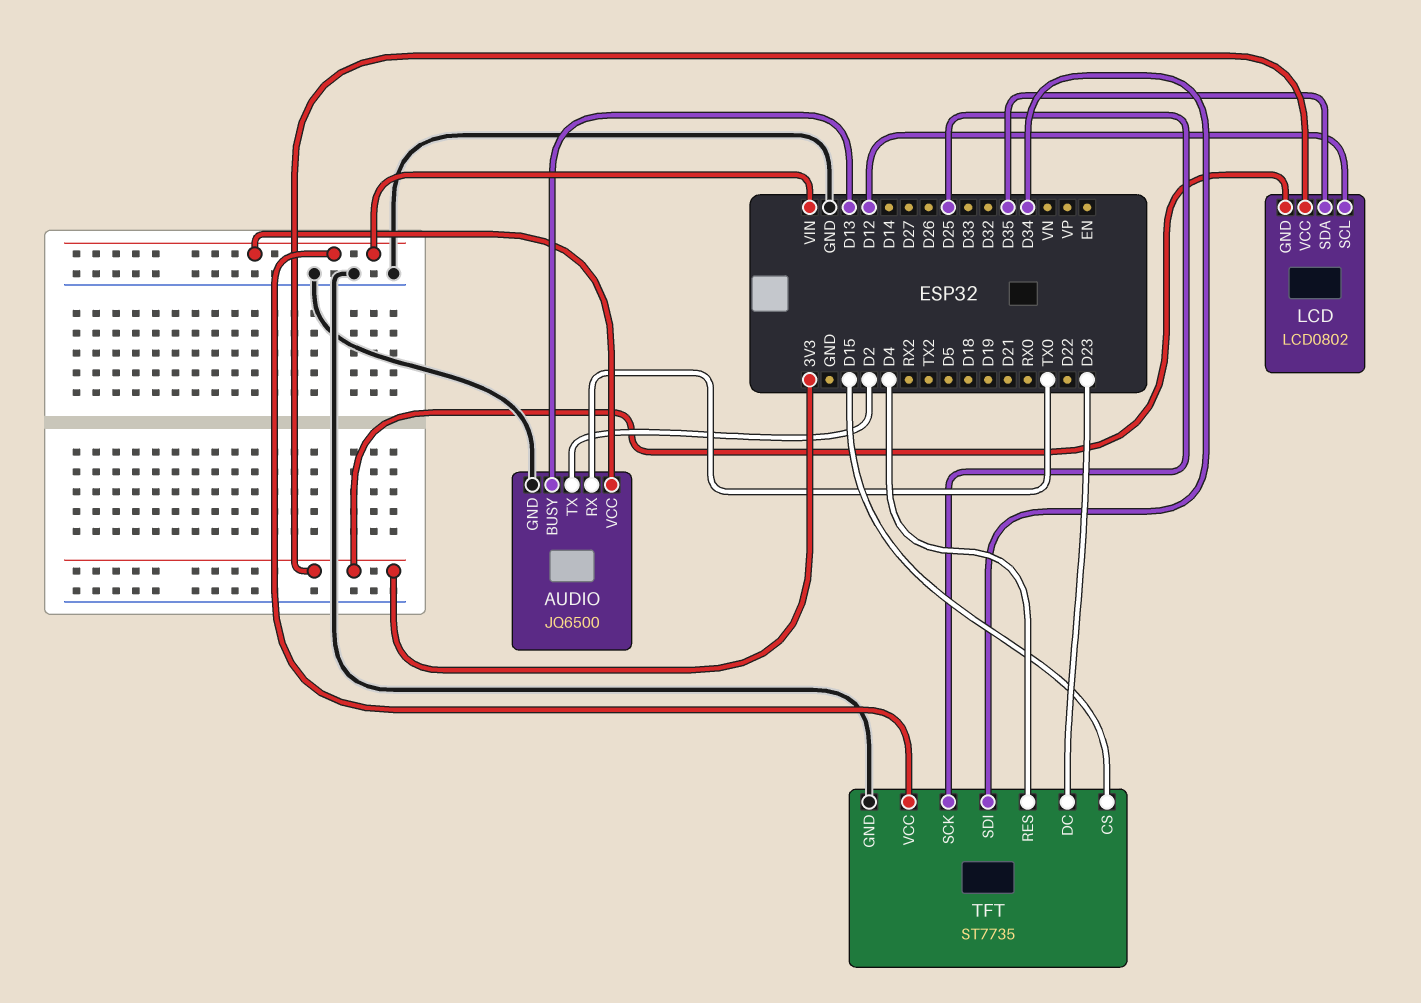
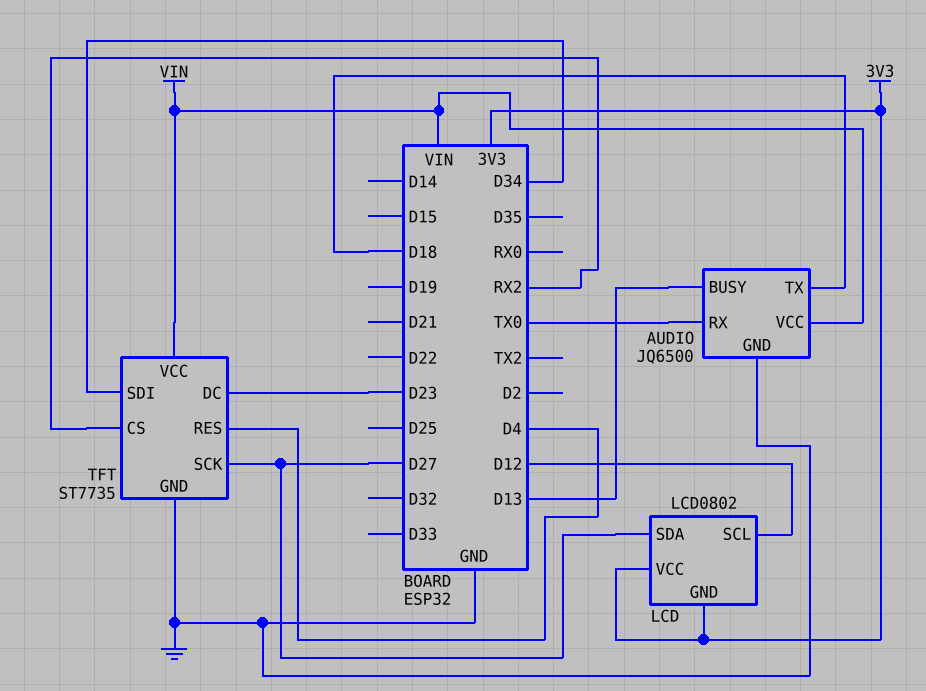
AUDIO pin TX: D2 -> D18
LCD pin SDA: D35 -> D27
TFT pin CS: D15 -> RX2
TFT pin SCK: D25 -> D27

